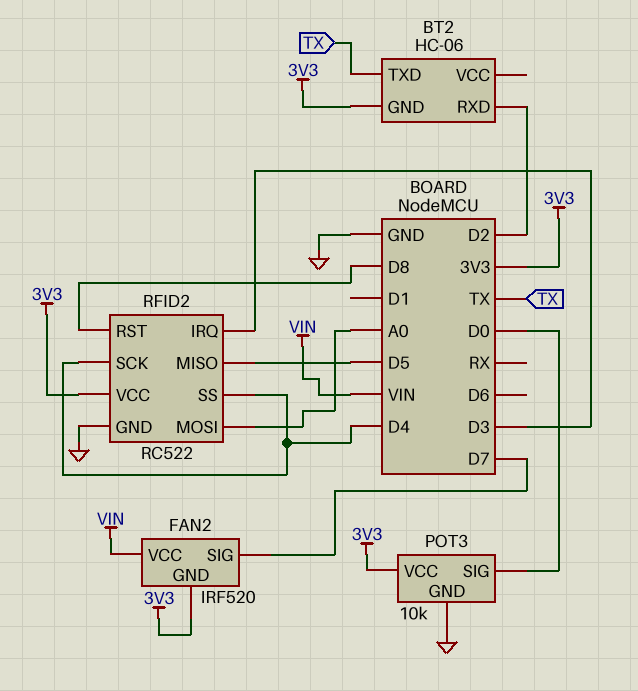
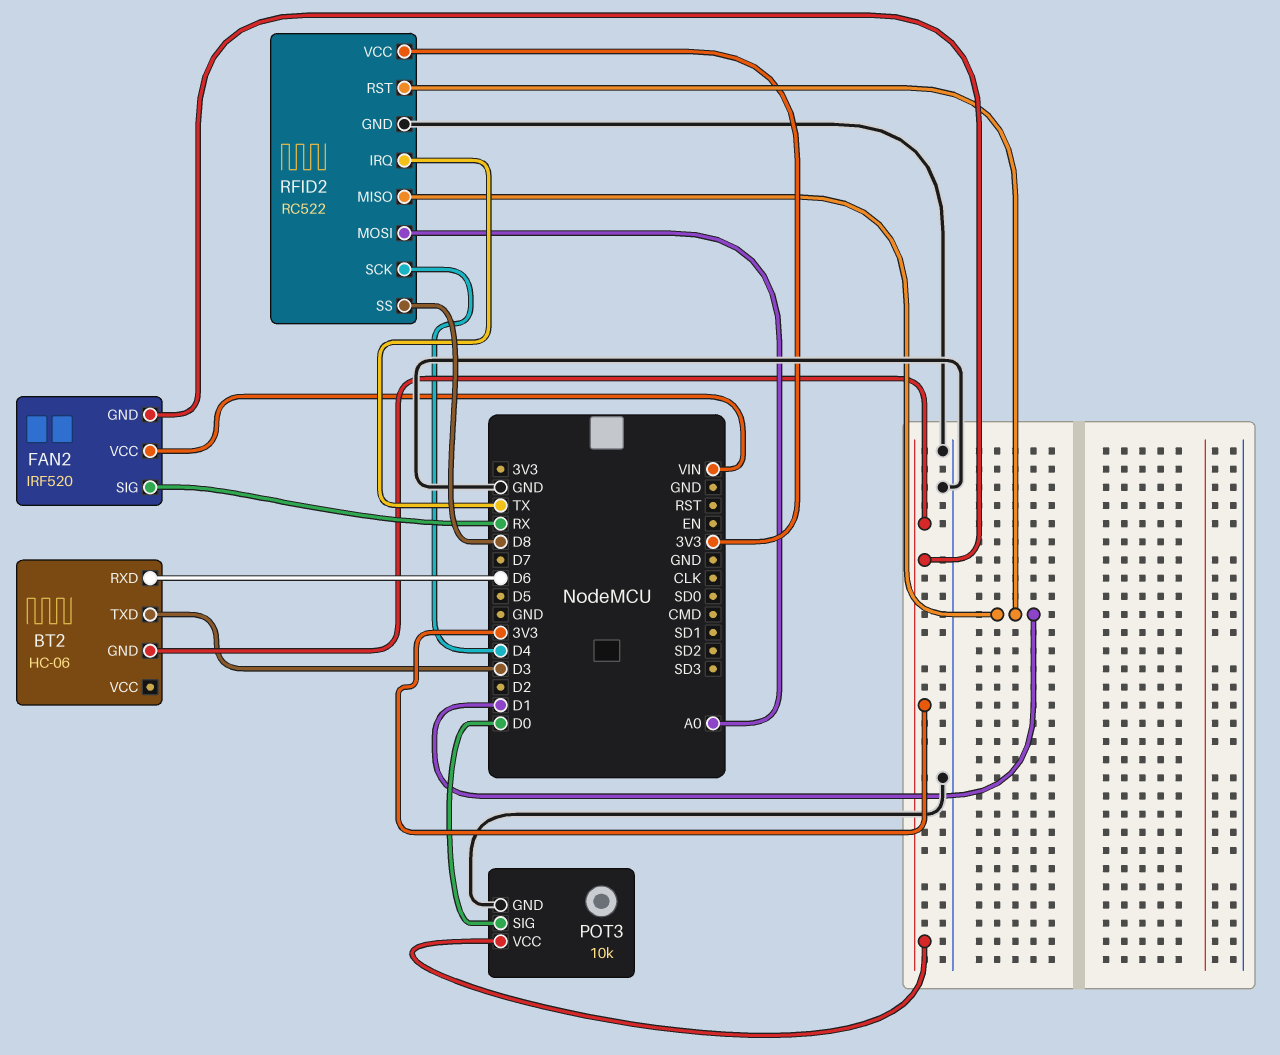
BT2 pin RXD: D2 -> D6
BT2 pin TXD: TX -> D3
FAN2 pin SIG: D7 -> RX
RFID2 pin IRQ: D3 -> TX
RFID2 pin MISO: D5 -> D1
RFID2 pin RST: D8 -> D1
RFID2 pin SS: D4 -> D8

